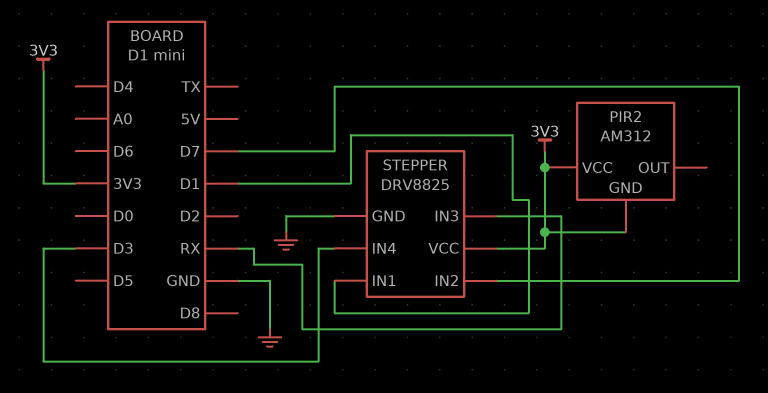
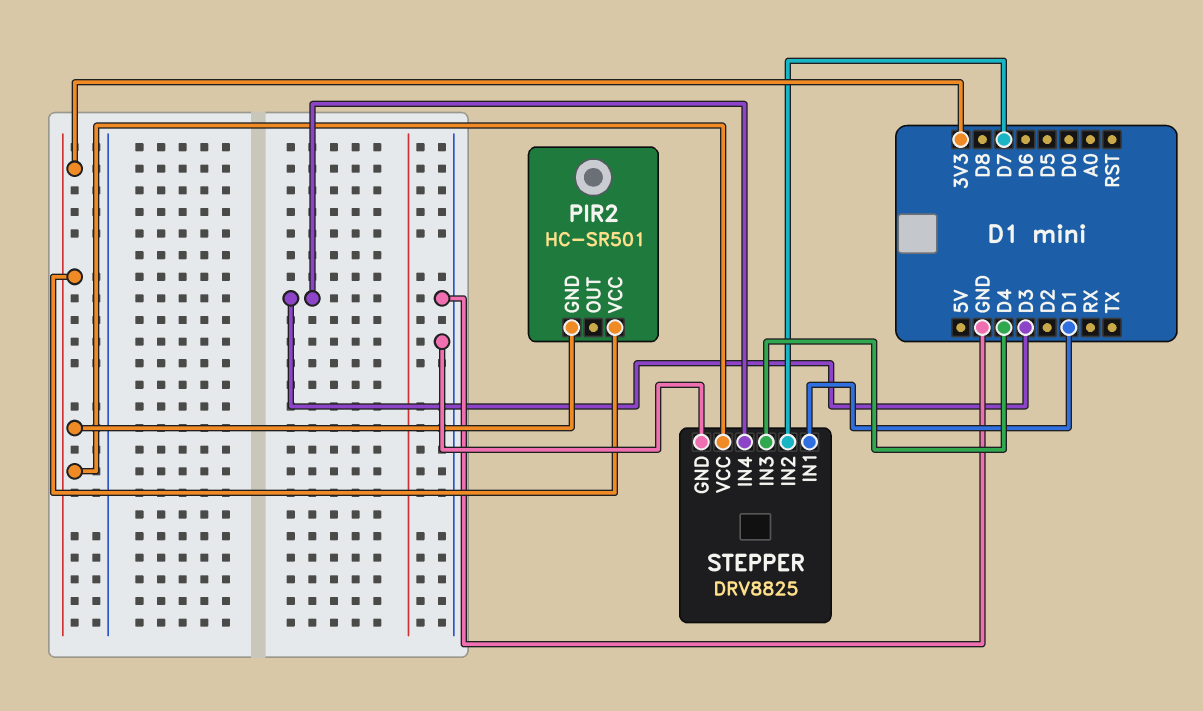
PIR2: AM312 -> HC-SR501
STEPPER pin IN3: RX -> D4

